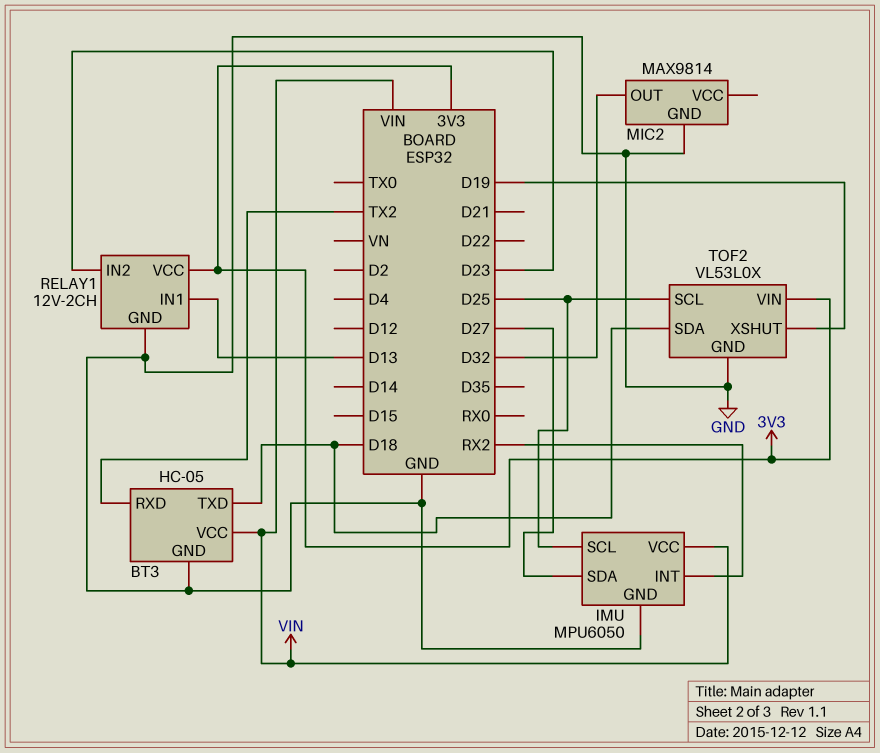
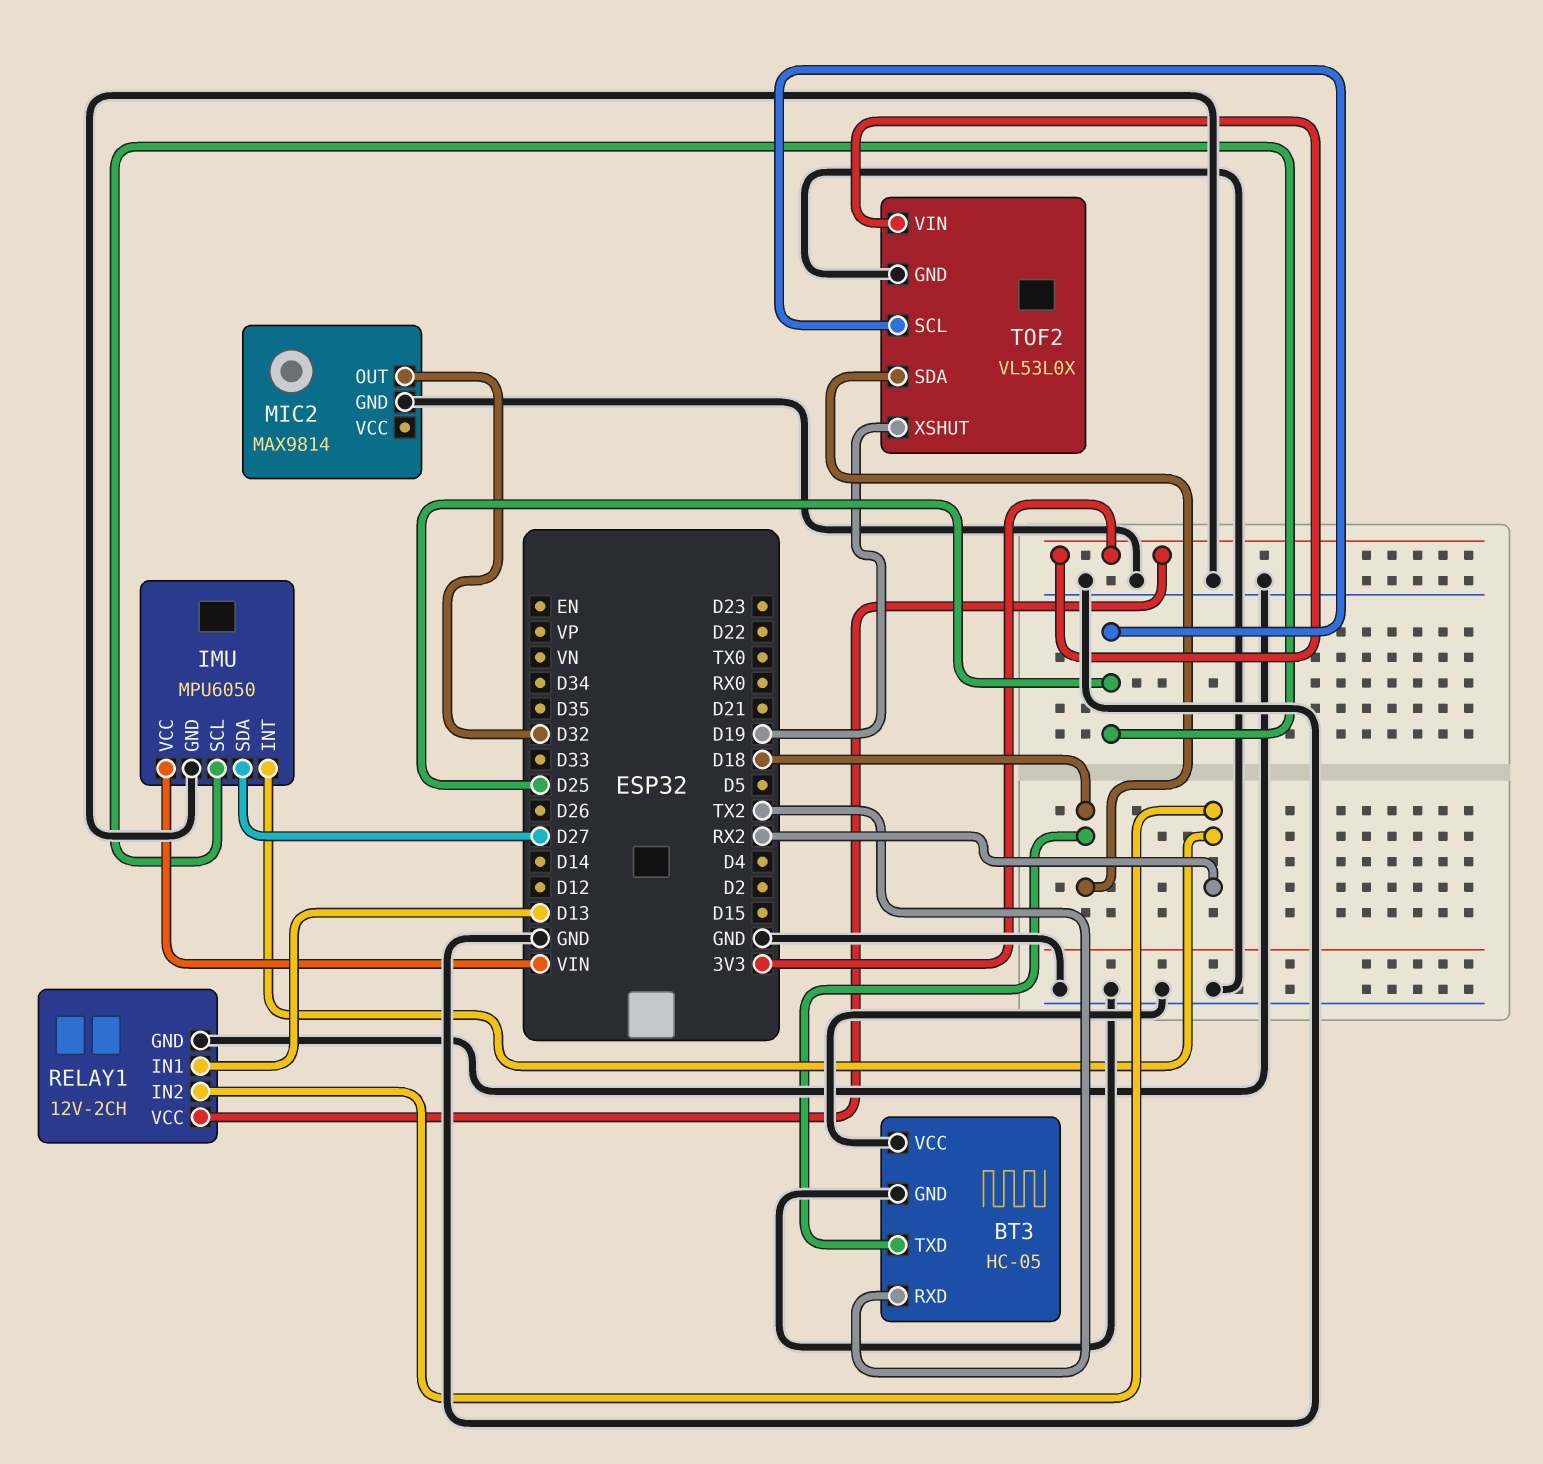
BT3 pin VCC: VIN -> GND
RELAY1 pin IN2: D23 -> RX2

